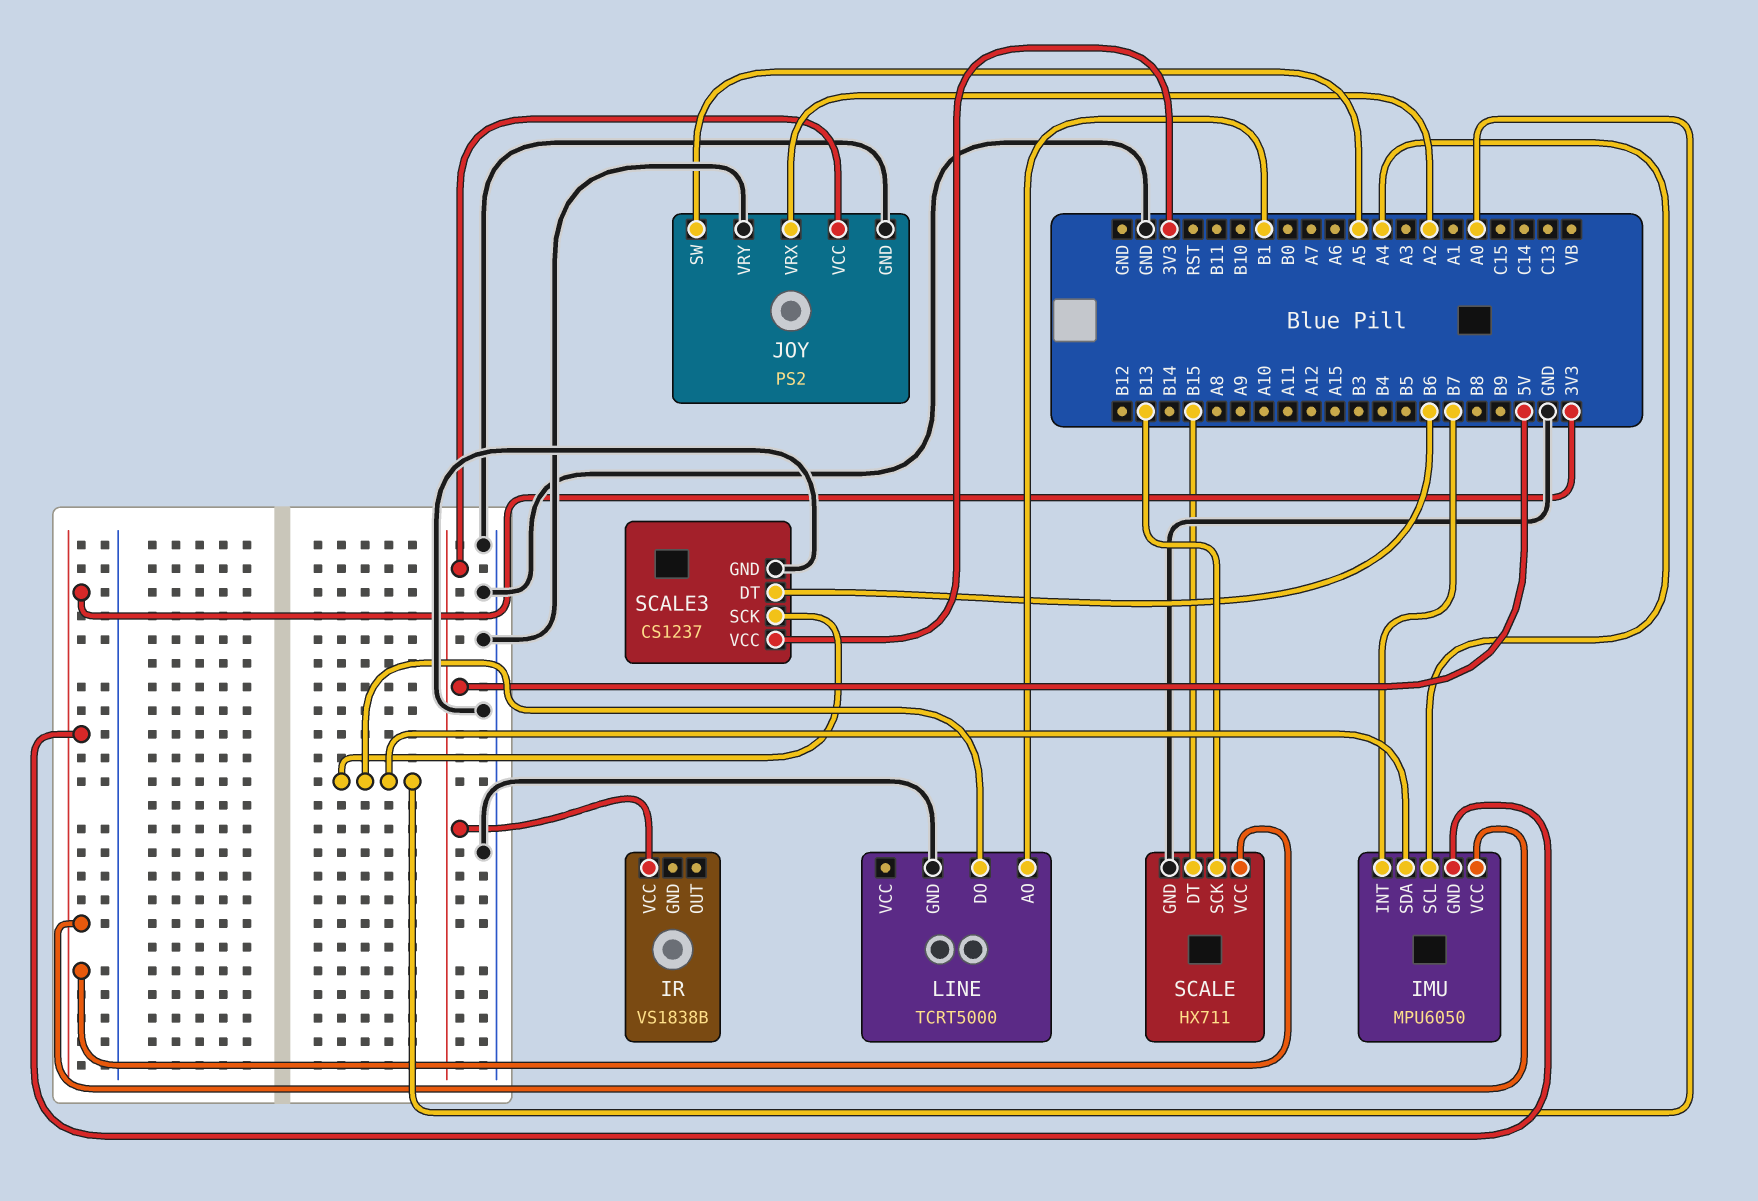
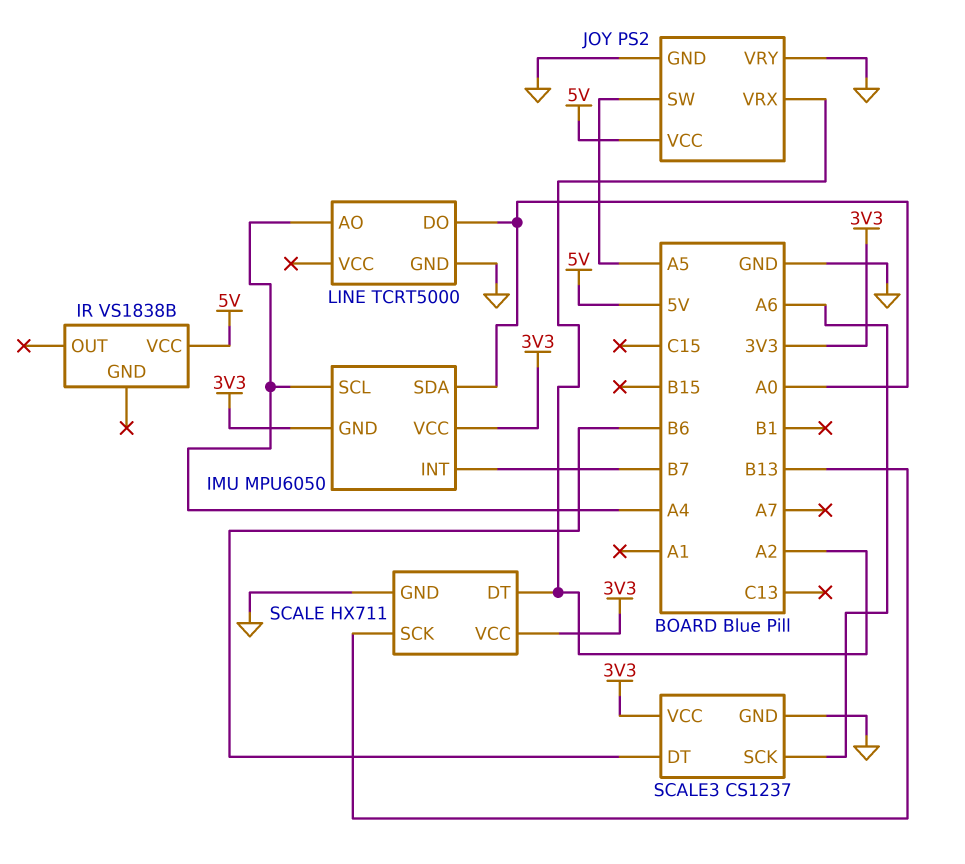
LINE pin AO: B1 -> A4
SCALE pin DT: B15 -> A2
SCALE3 pin SCK: A0 -> A6

